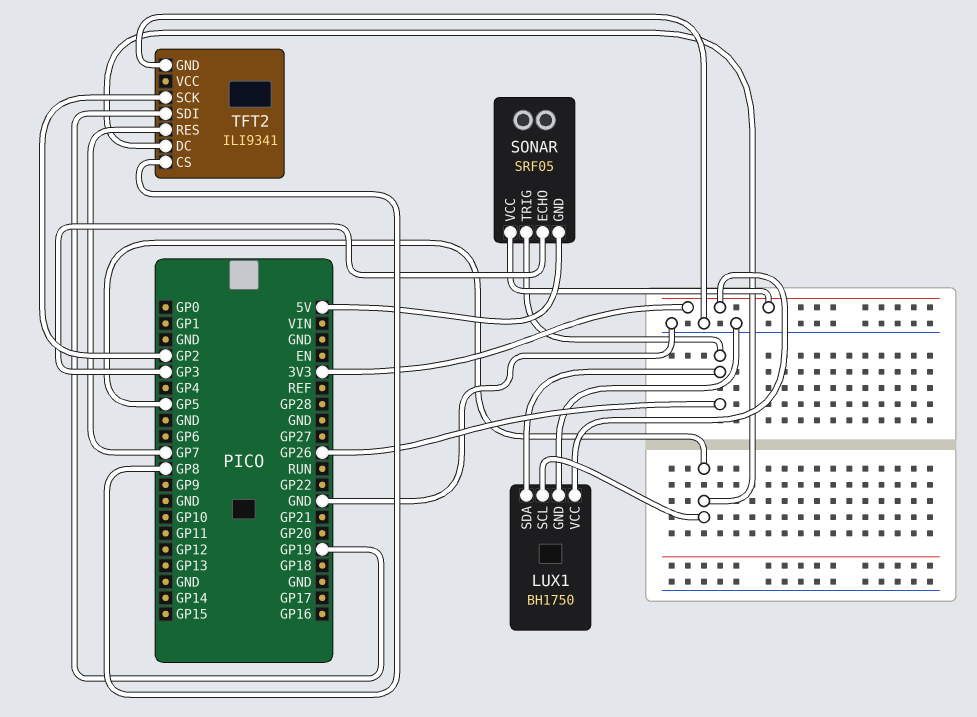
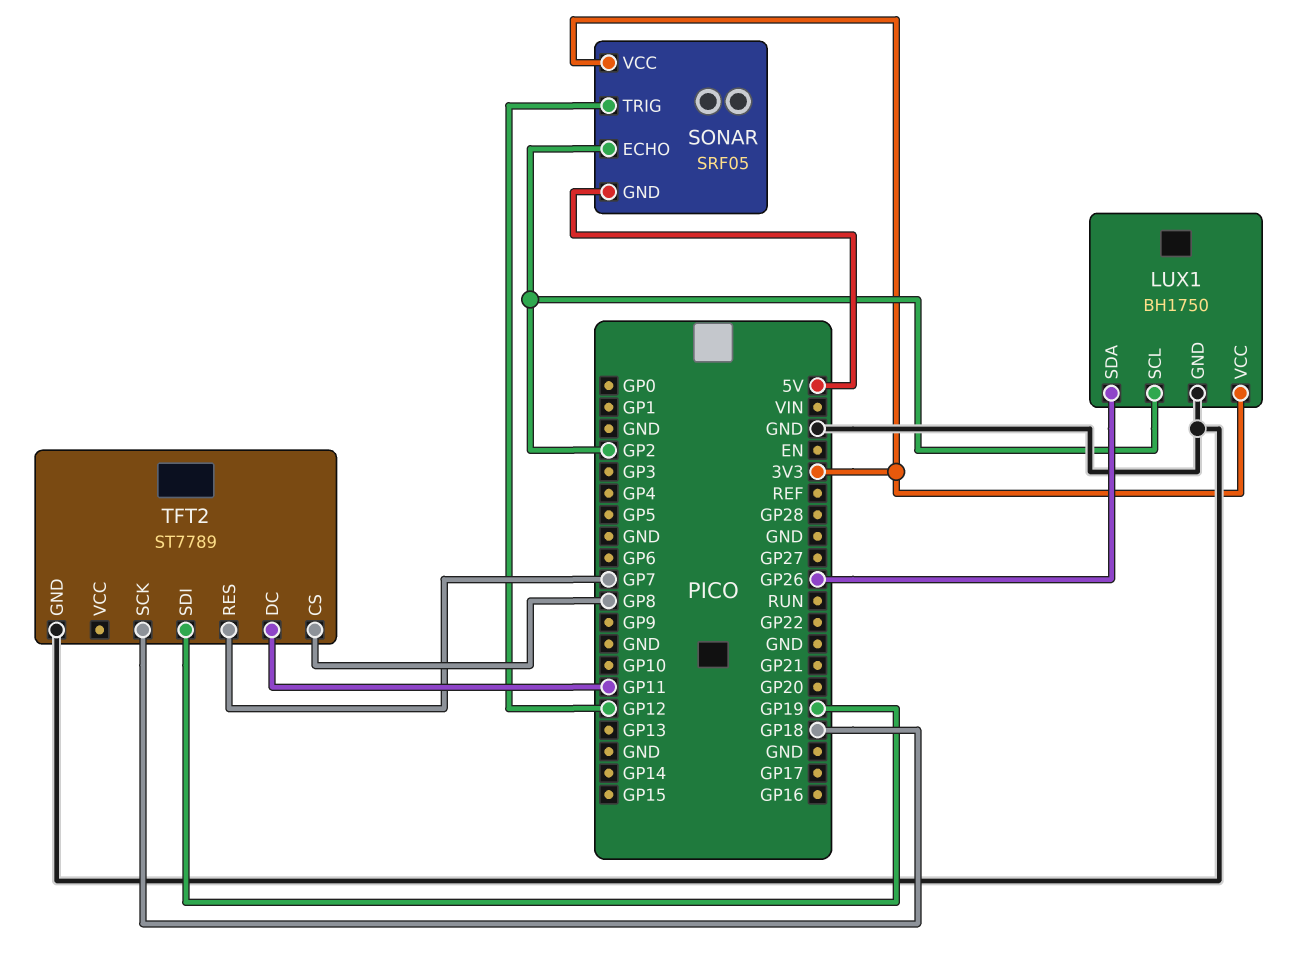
LUX1 pin SCL: GP5 -> GP2
SONAR pin ECHO: GP3 -> GP2
SONAR pin TRIG: GP26 -> GP12
TFT2: ILI9341 -> ST7789
TFT2 pin DC: GP5 -> GP11
TFT2 pin SCK: GP2 -> GP18

